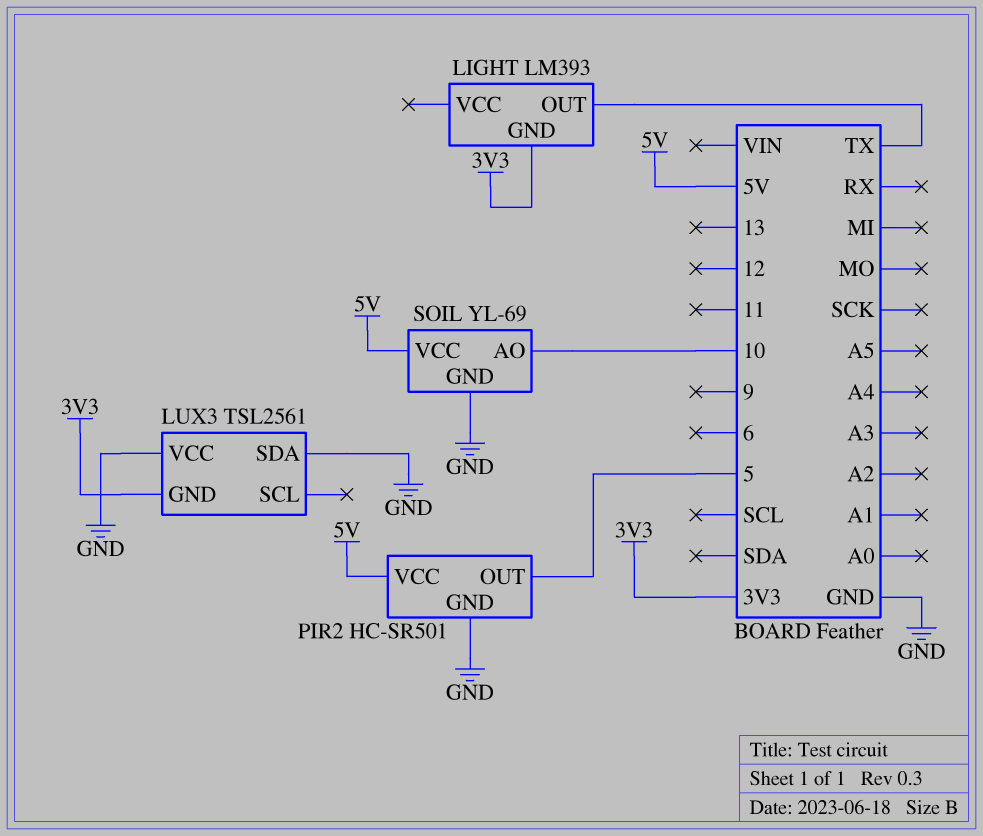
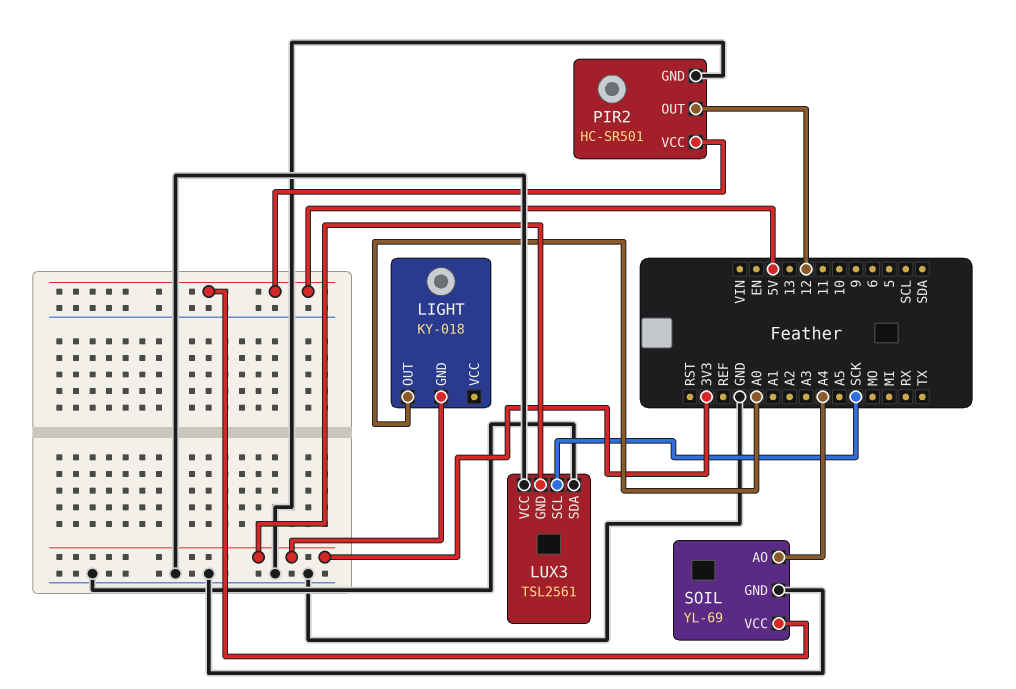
LIGHT: LM393 -> KY-018
LIGHT pin OUT: TX -> A0
LUX3 pin SCL: none -> SCK
PIR2 pin OUT: 5 -> 12
SOIL pin AO: 10 -> A4

